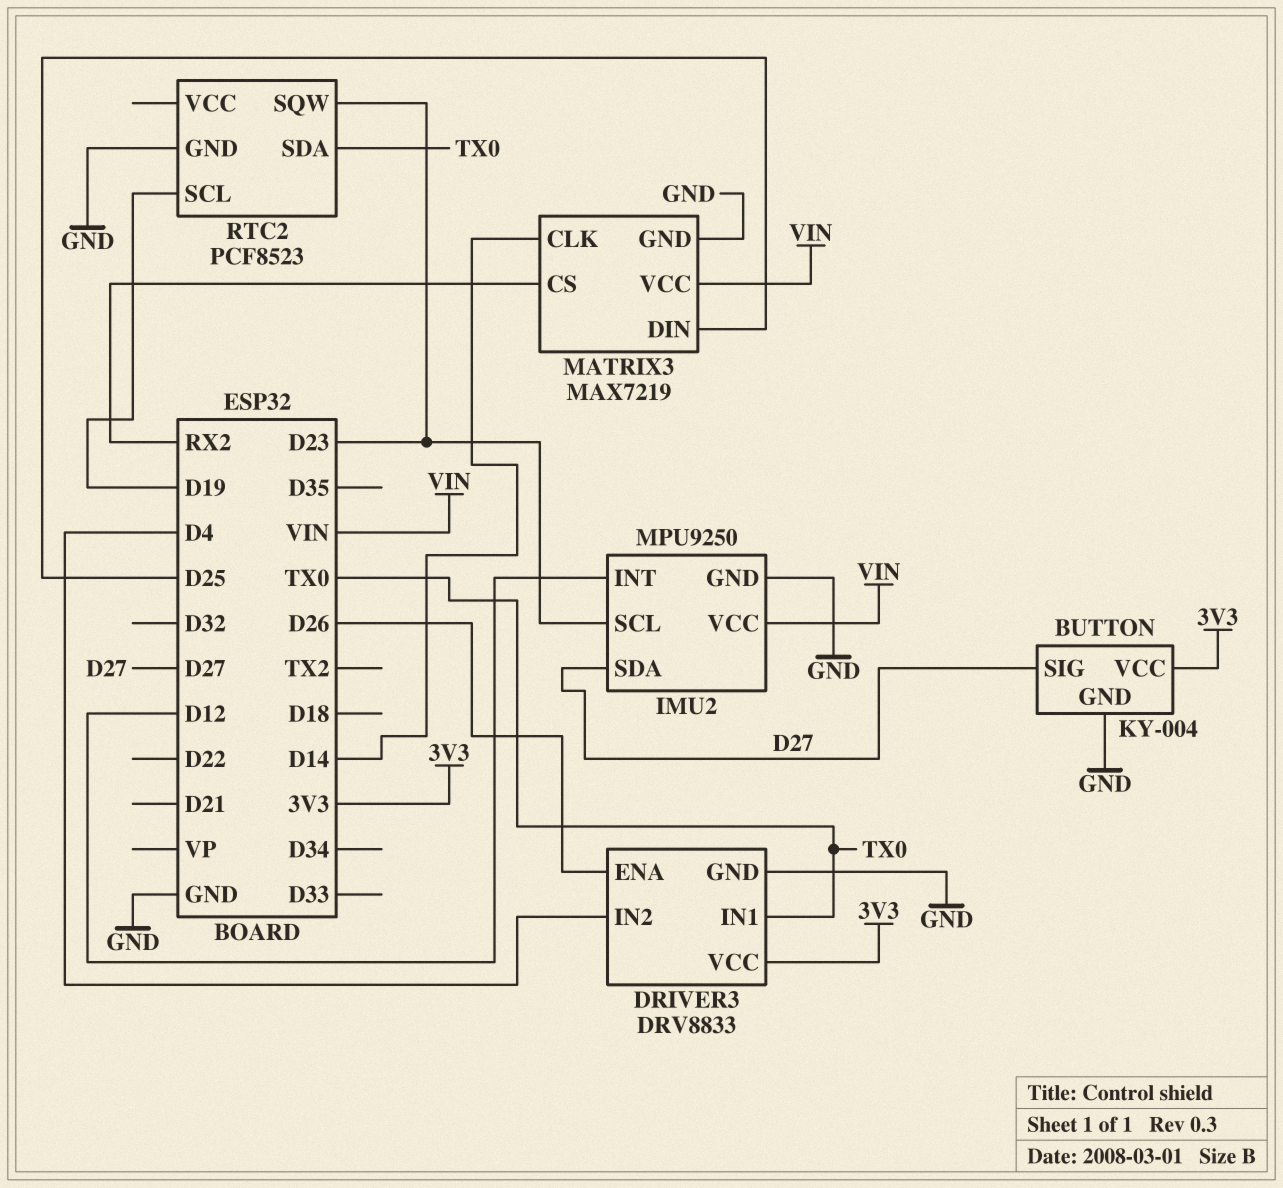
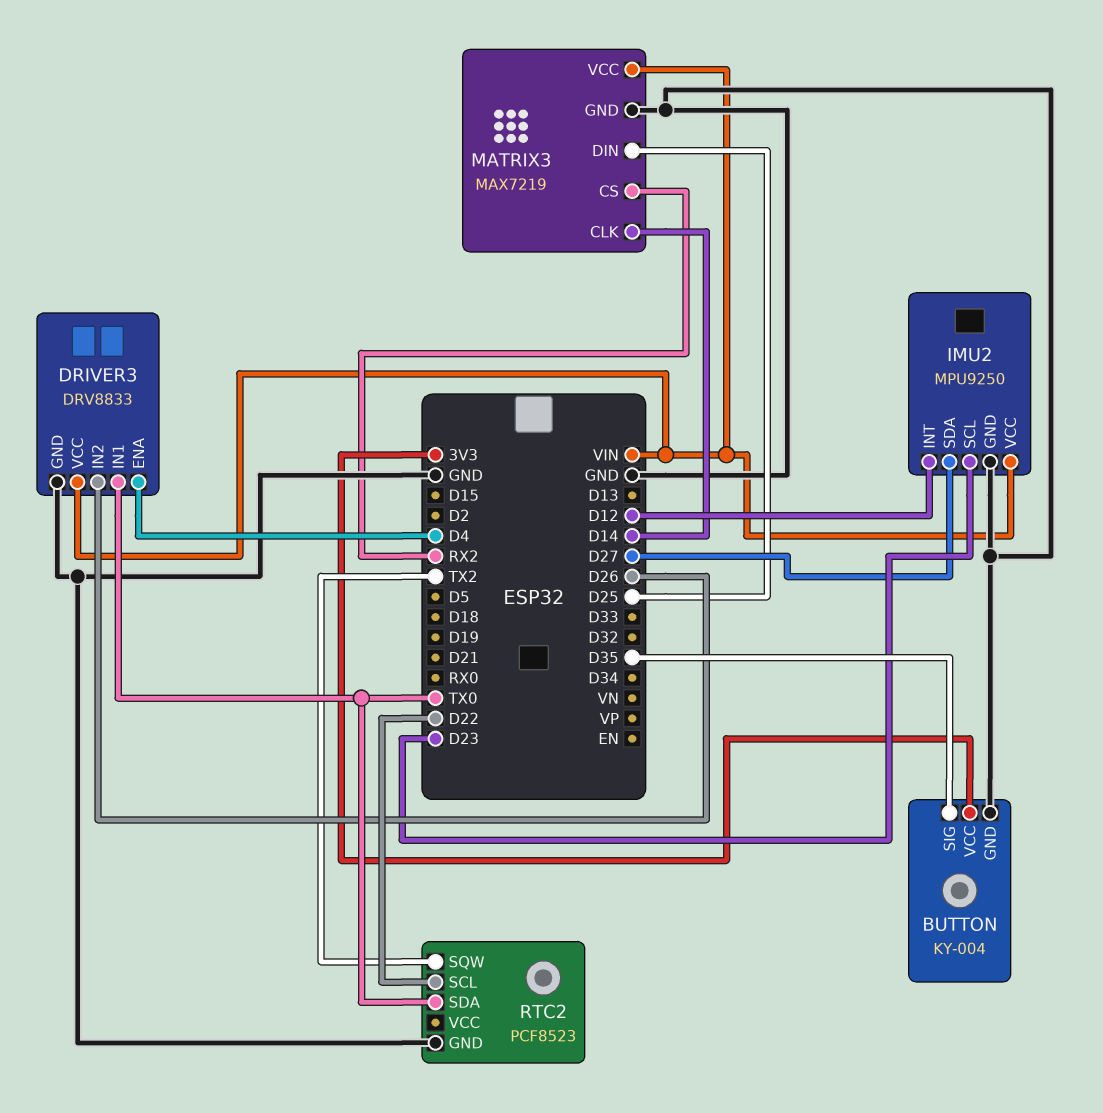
BUTTON pin SIG: D27 -> D35
DRIVER3 pin ENA: D26 -> D4
DRIVER3 pin IN2: D4 -> D26
DRIVER3 pin VCC: 3V3 -> VIN
RTC2 pin SCL: D19 -> D22
RTC2 pin SQW: D23 -> TX2

